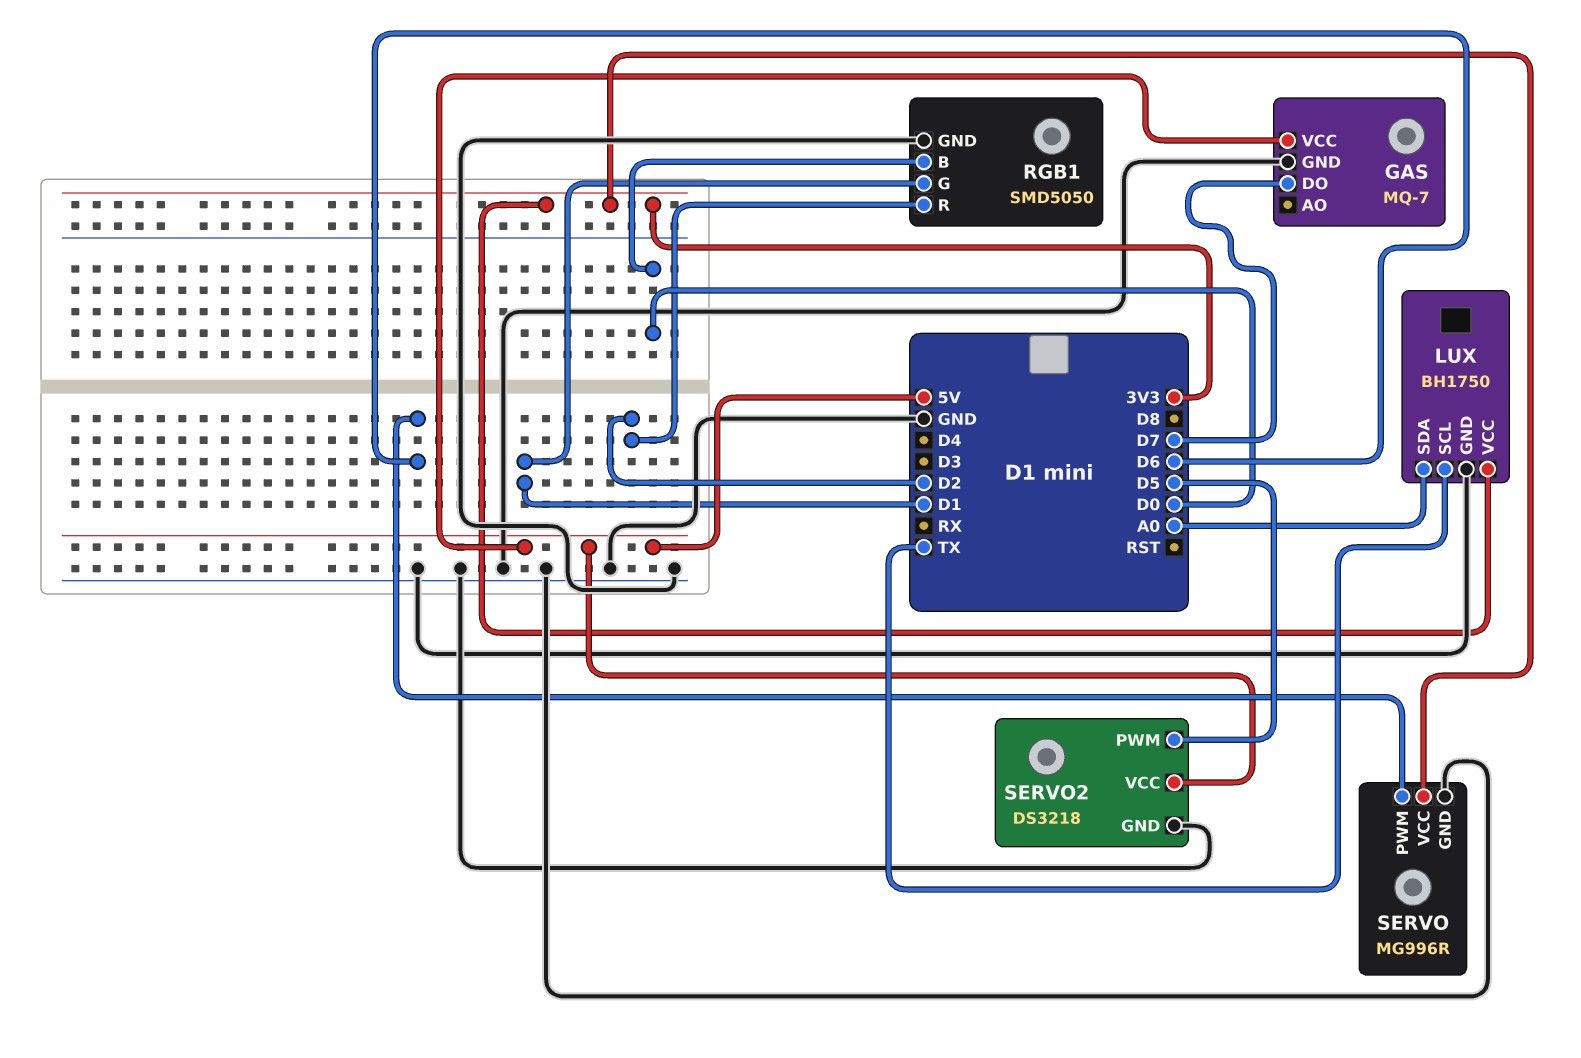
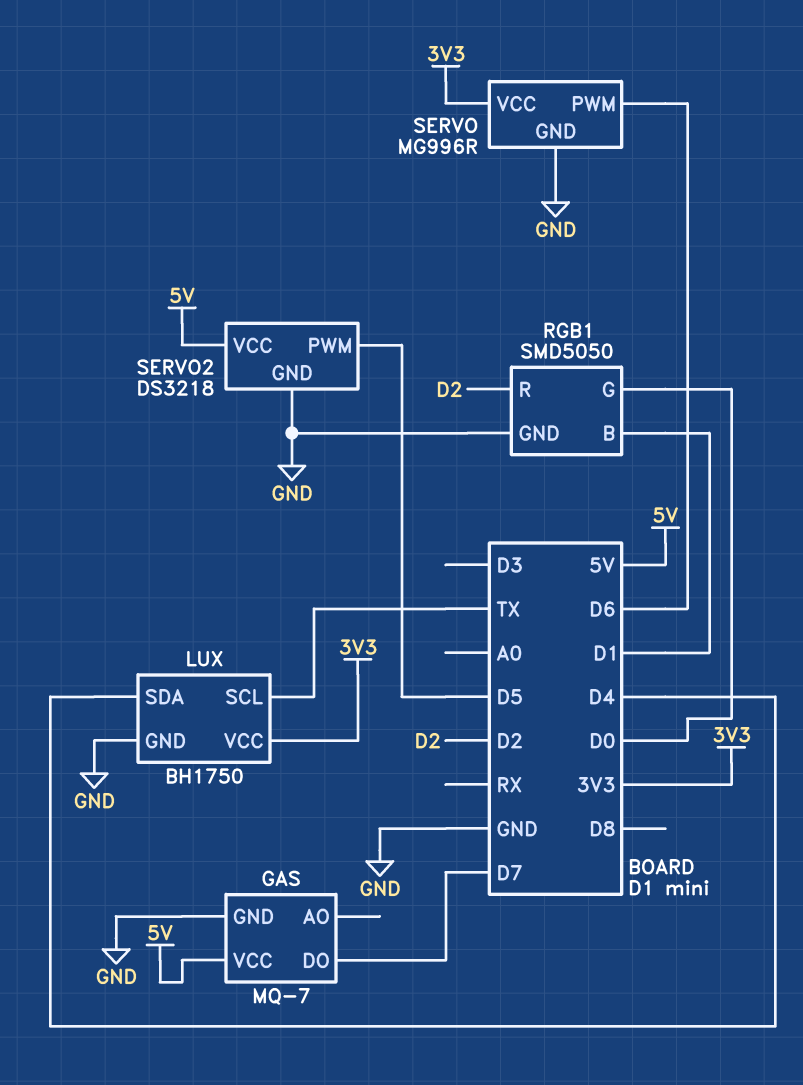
LUX pin SDA: A0 -> D4
RGB1 pin B: D0 -> D1
RGB1 pin G: D1 -> D0

